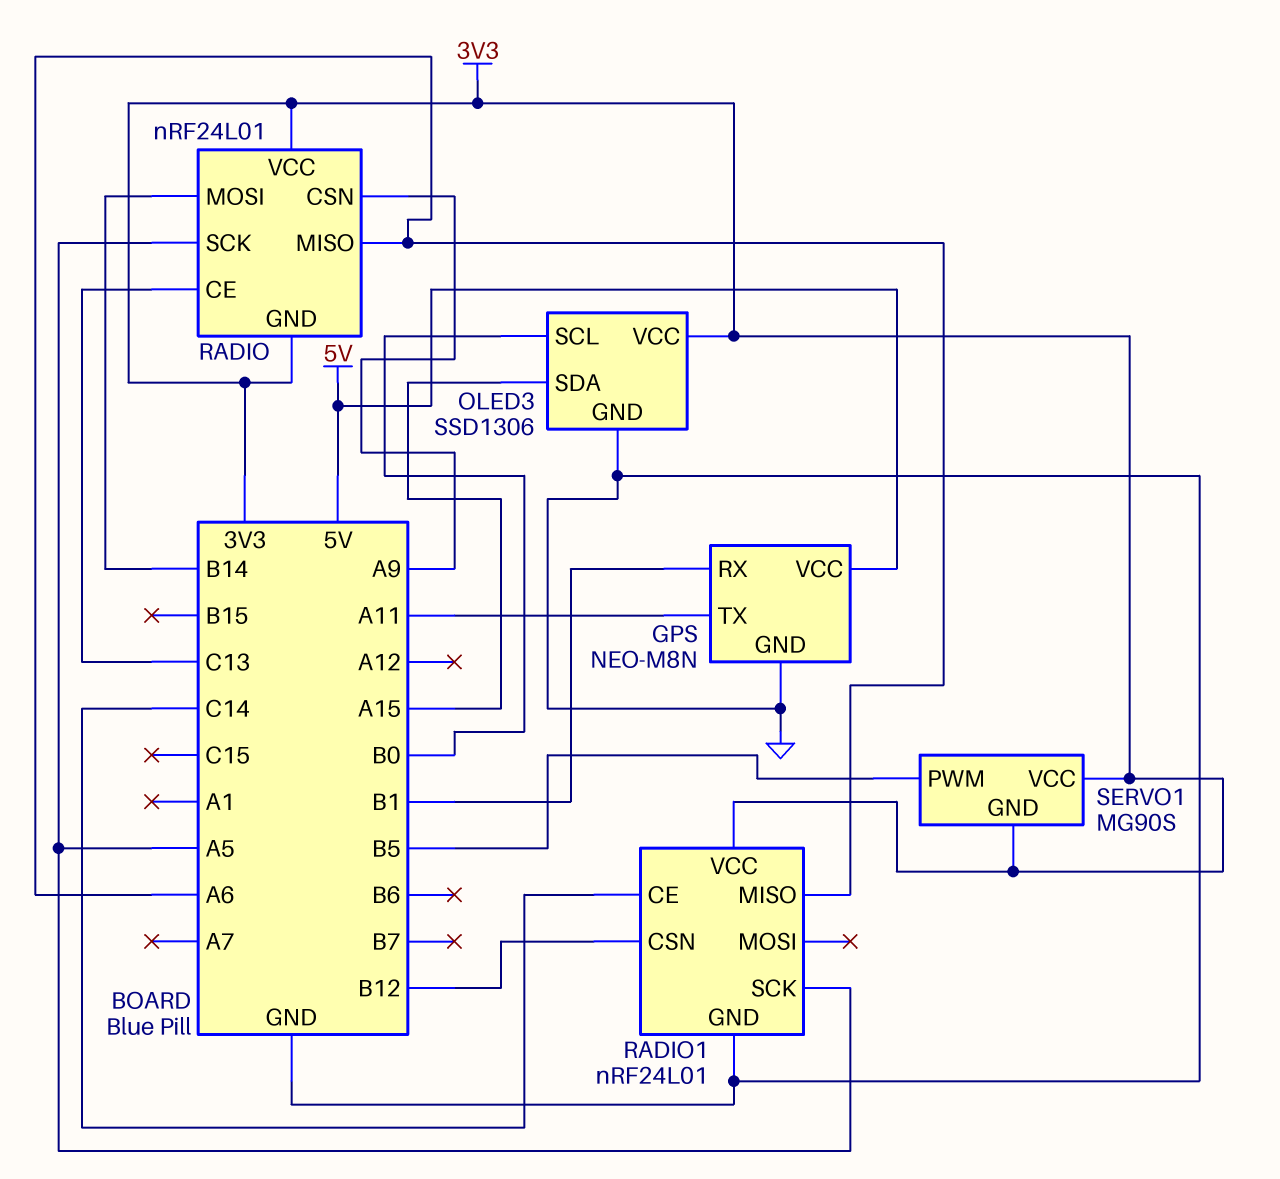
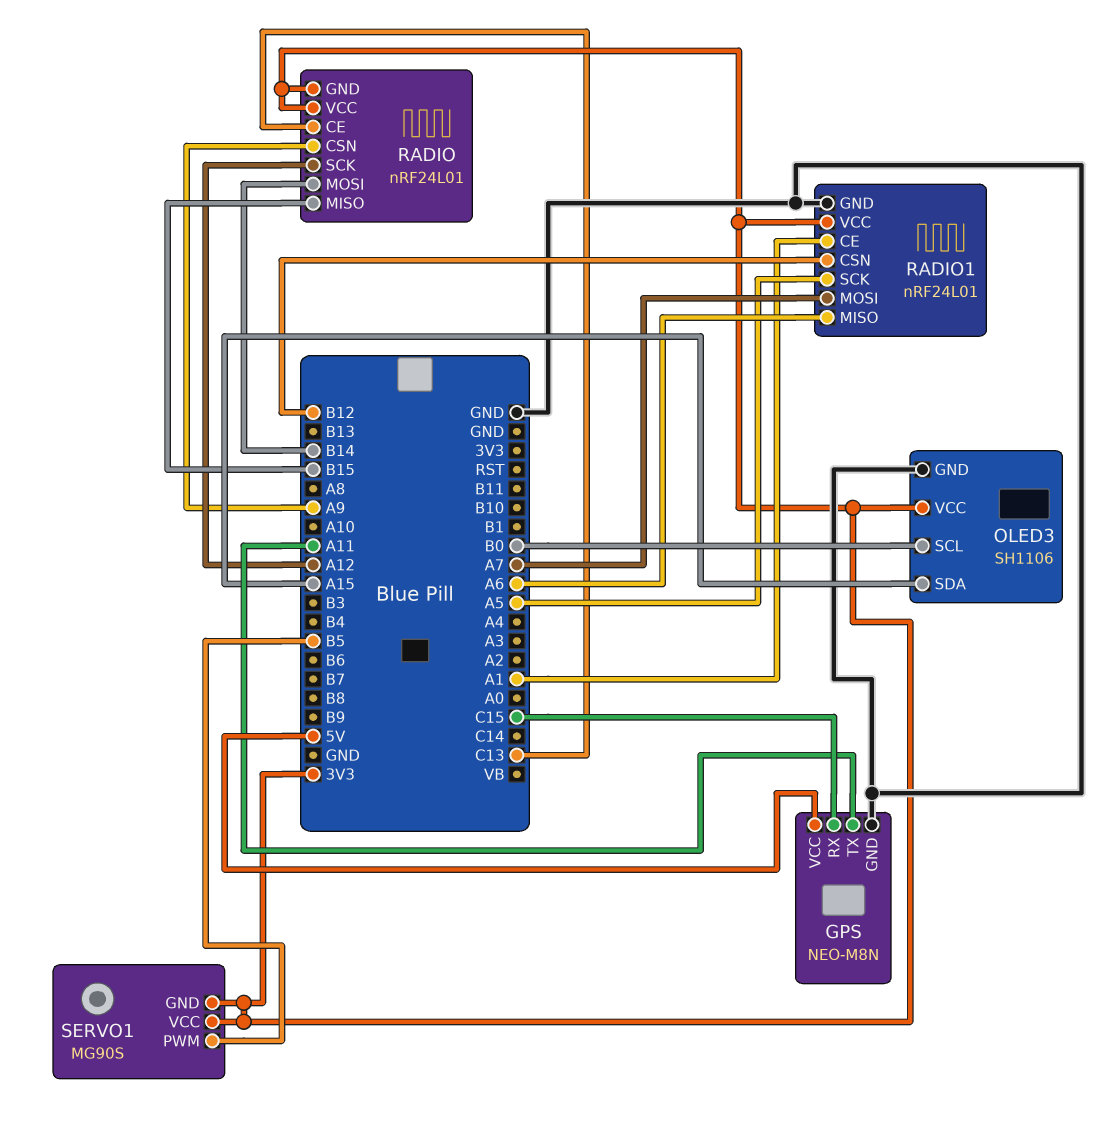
GPS pin RX: B1 -> C15
OLED3: SSD1306 -> SH1106
RADIO pin MISO: A6 -> B15
RADIO pin SCK: A5 -> A12
RADIO1 pin CE: C14 -> A1
RADIO1 pin MOSI: none -> A7

